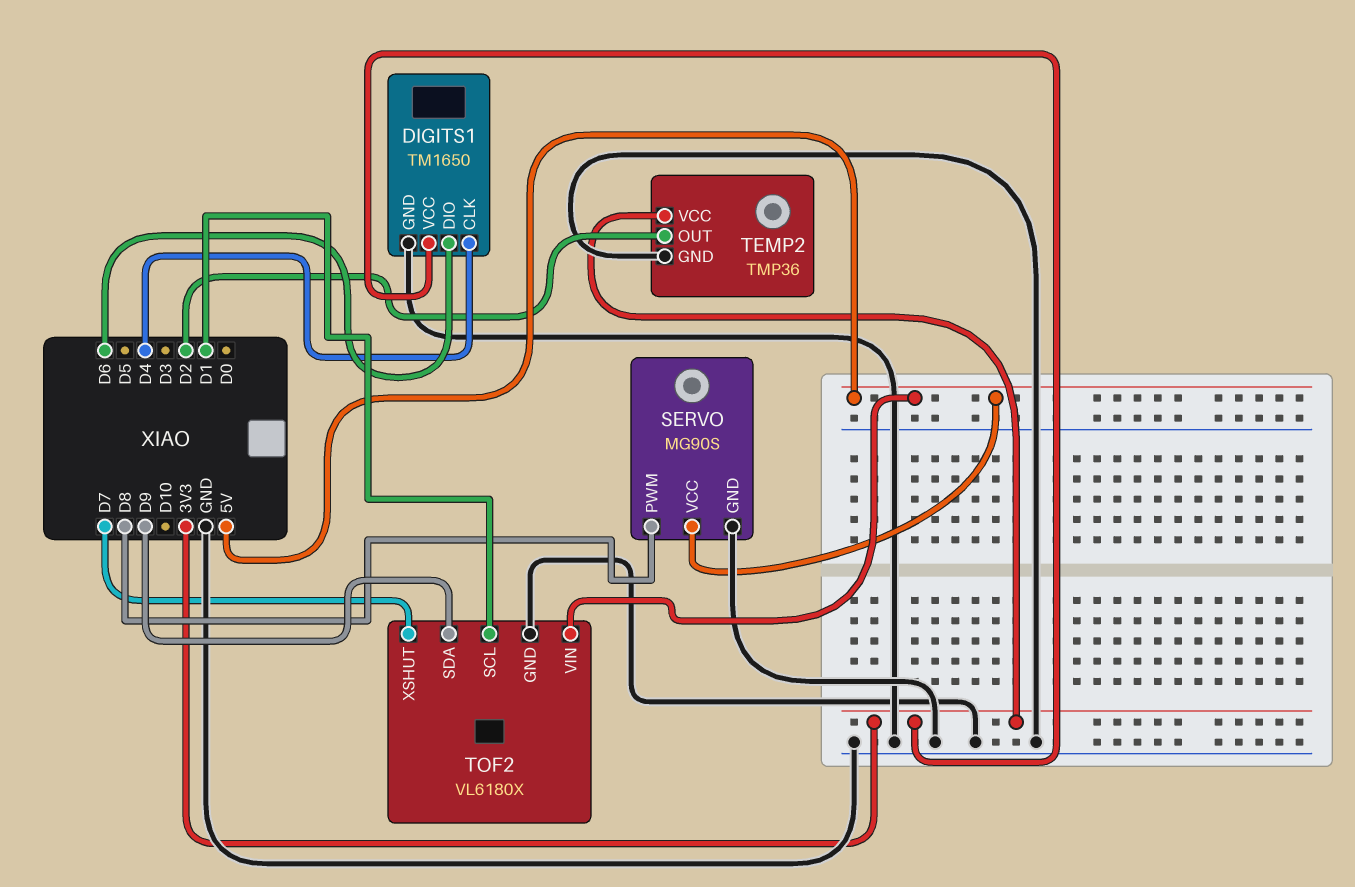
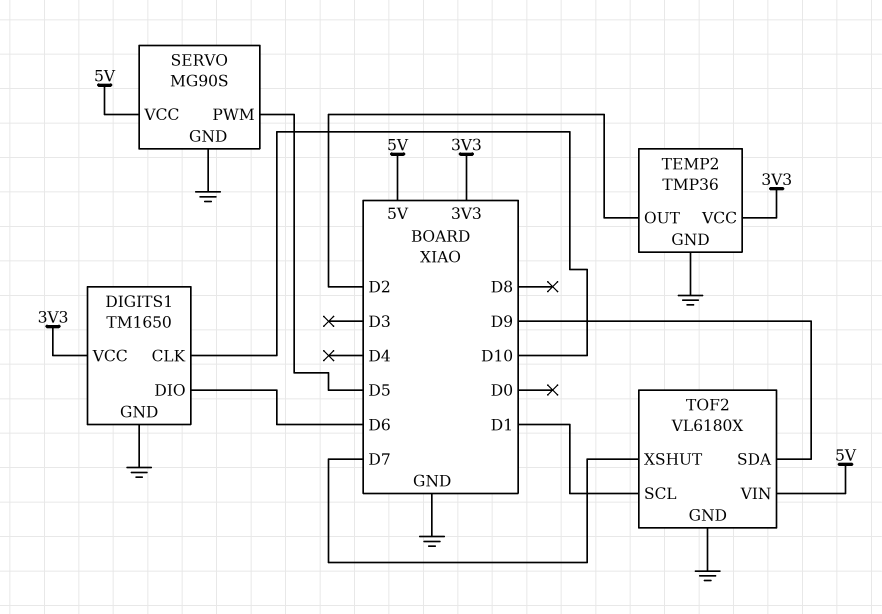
DIGITS1 pin CLK: D4 -> D10
SERVO pin PWM: D8 -> D5

